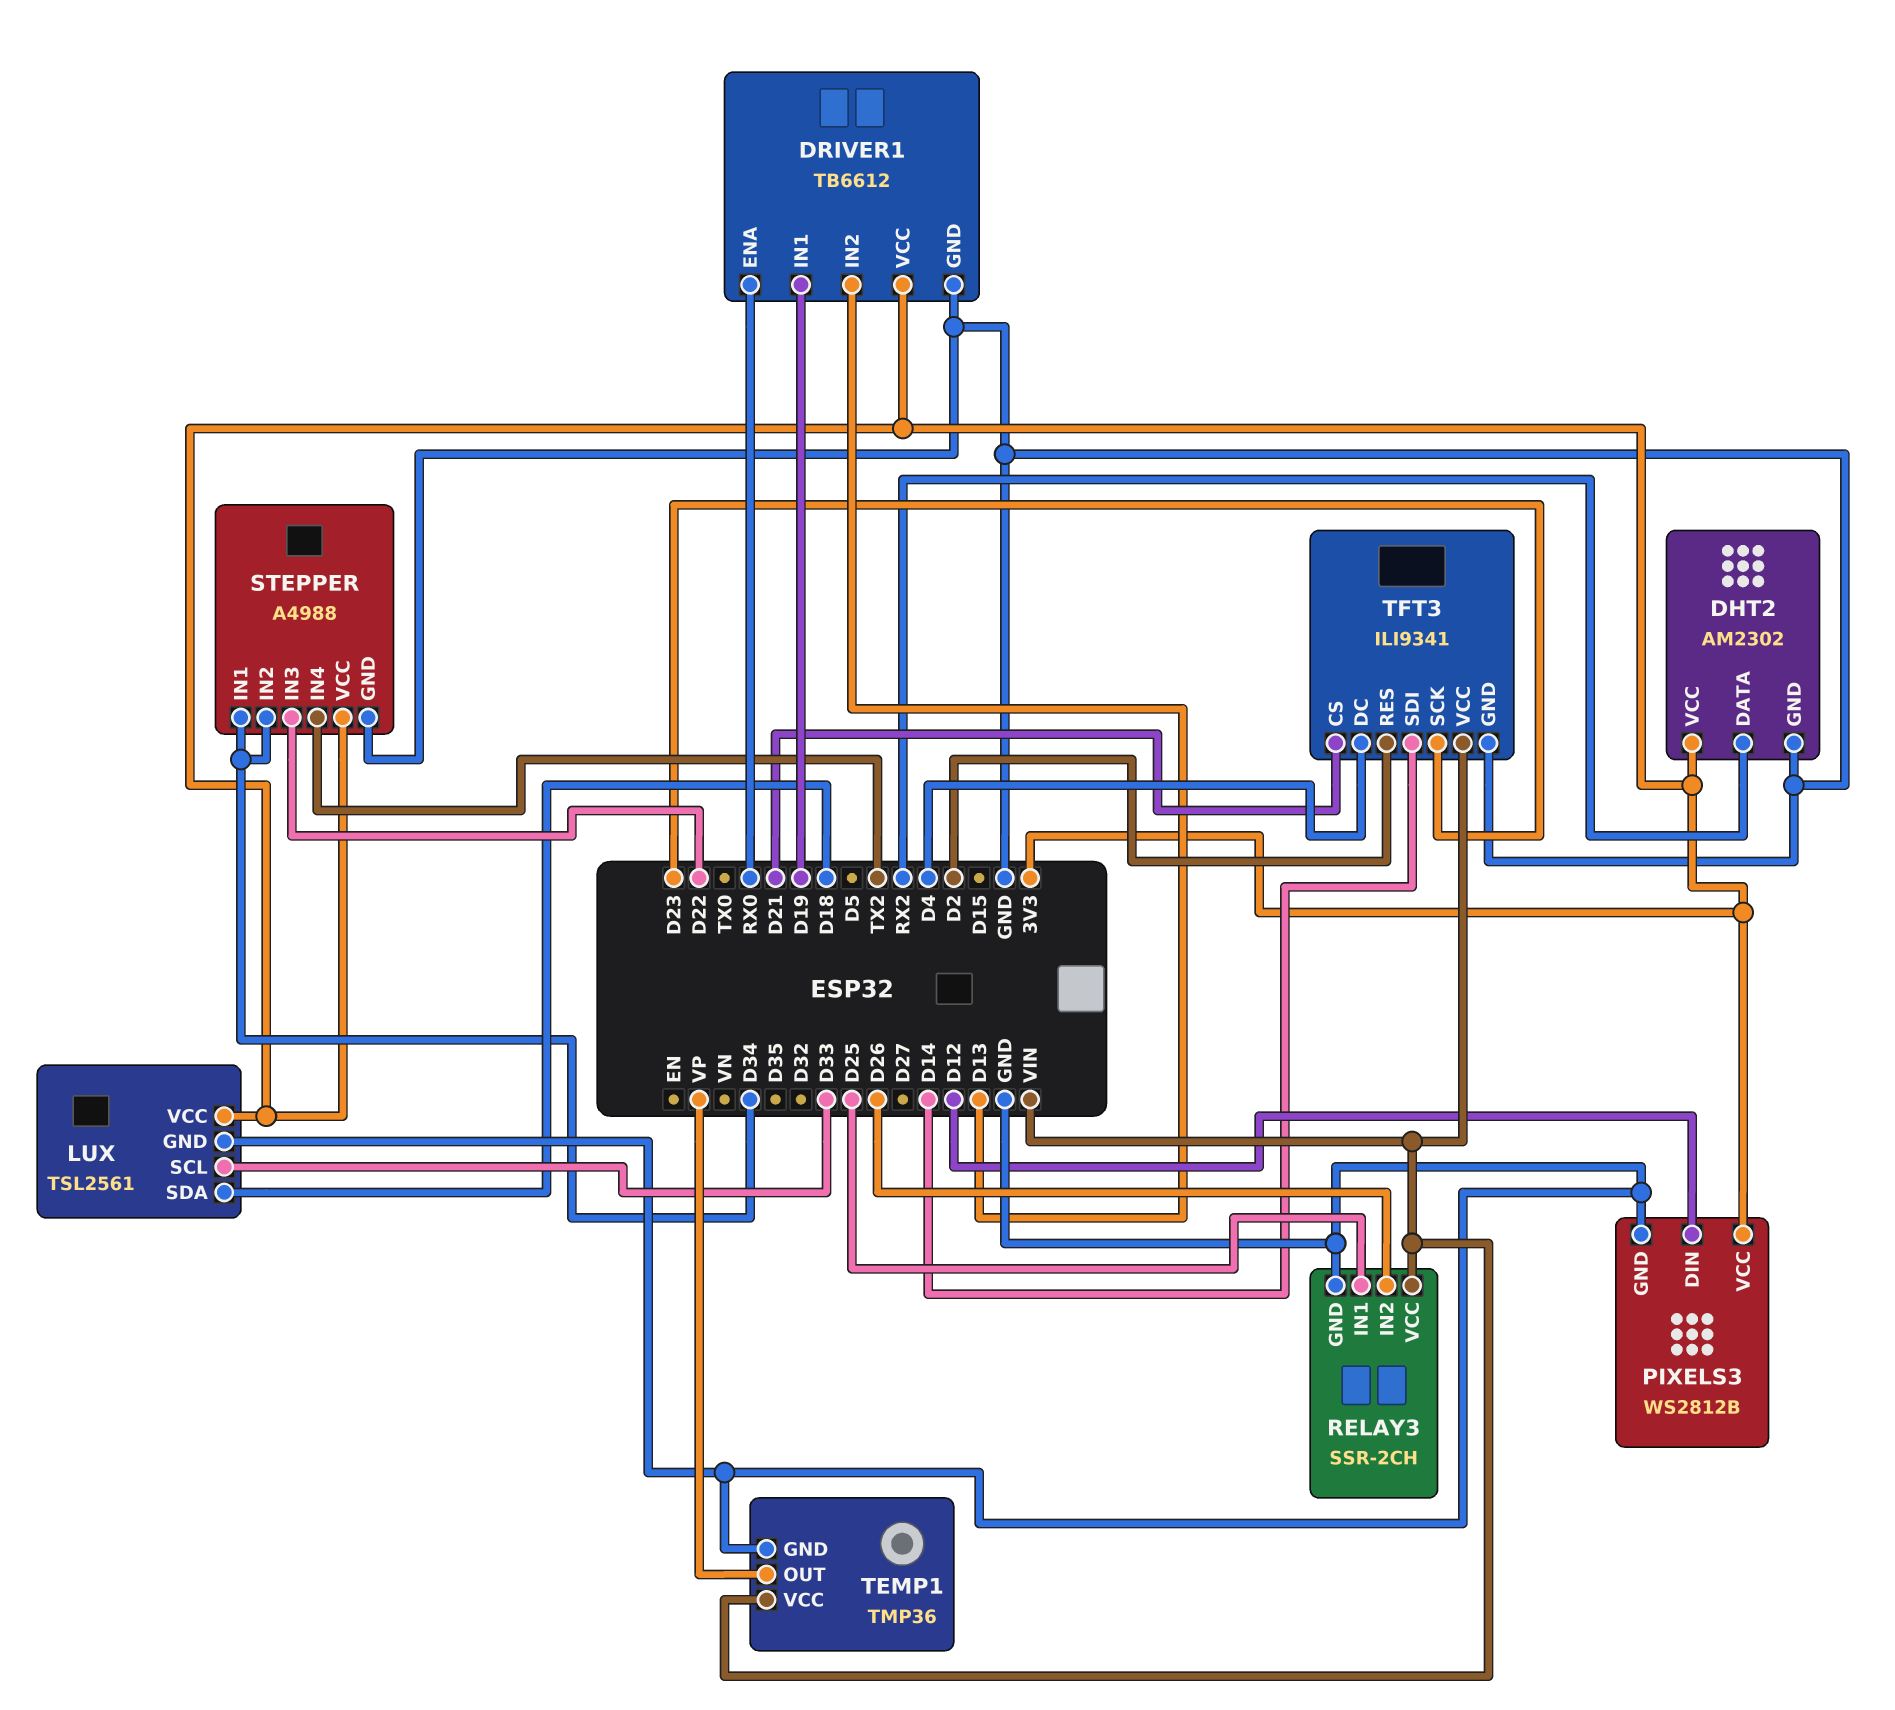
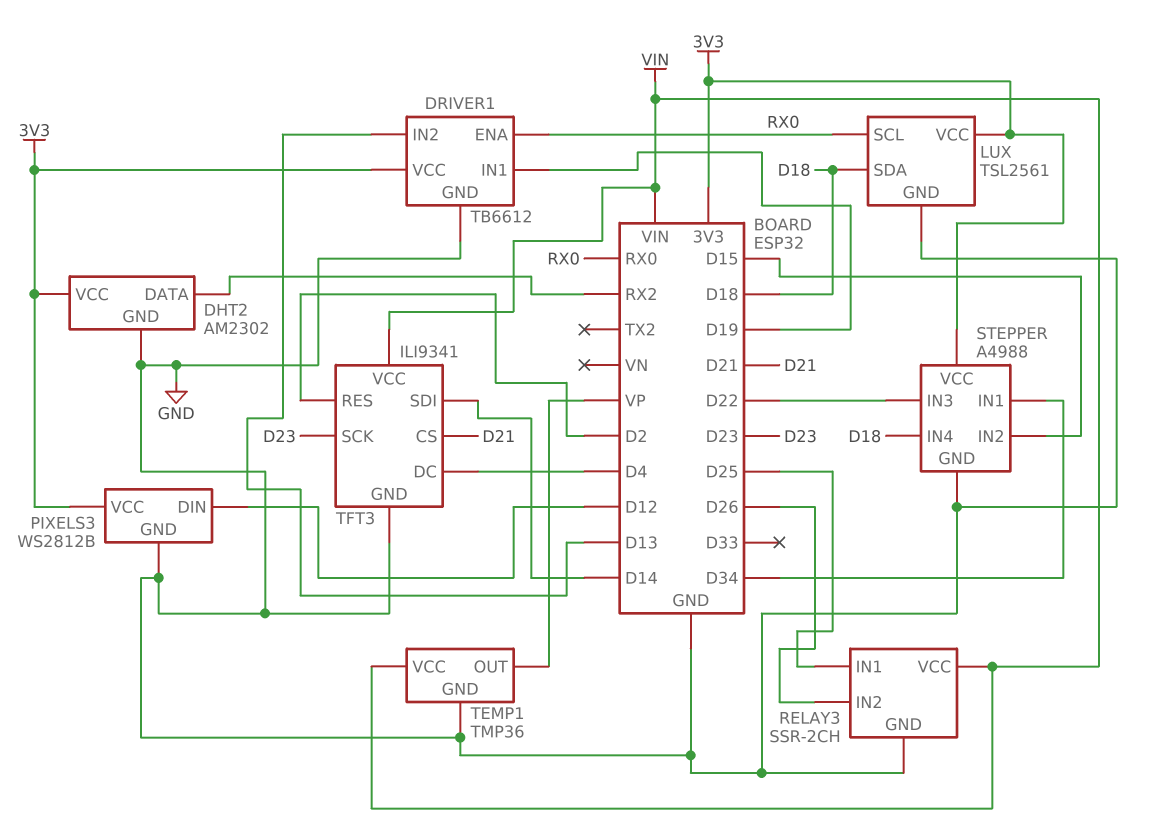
LUX pin SCL: D33 -> RX0
STEPPER pin IN2: D34 -> D15
STEPPER pin IN4: TX2 -> D18

